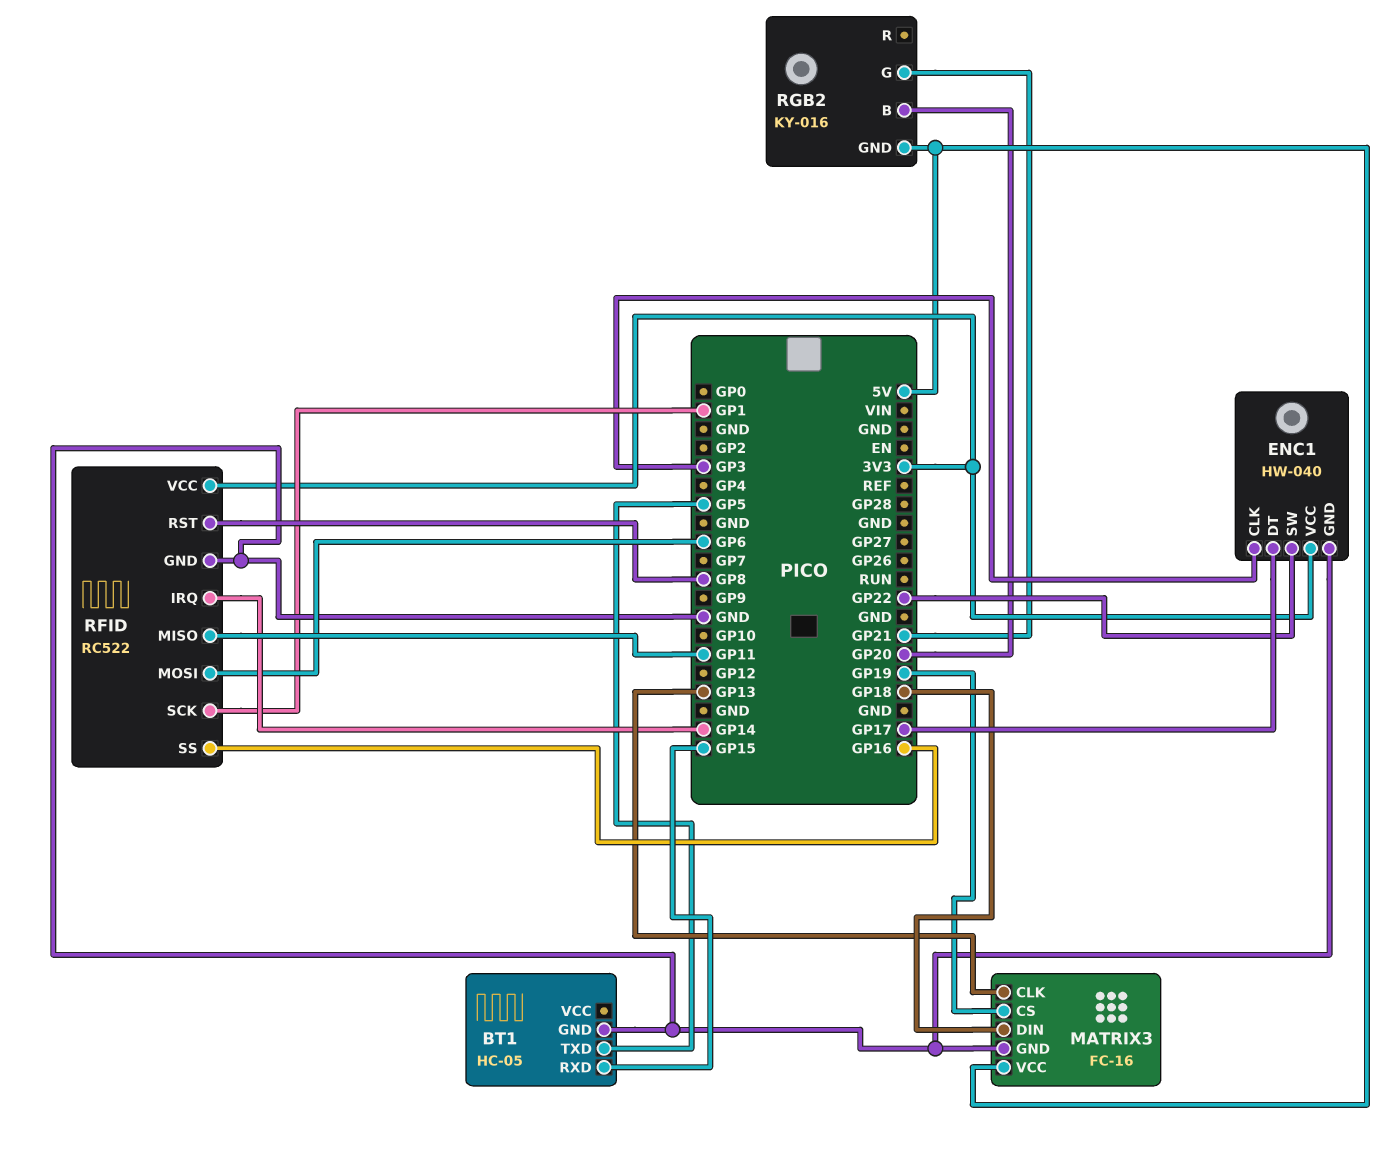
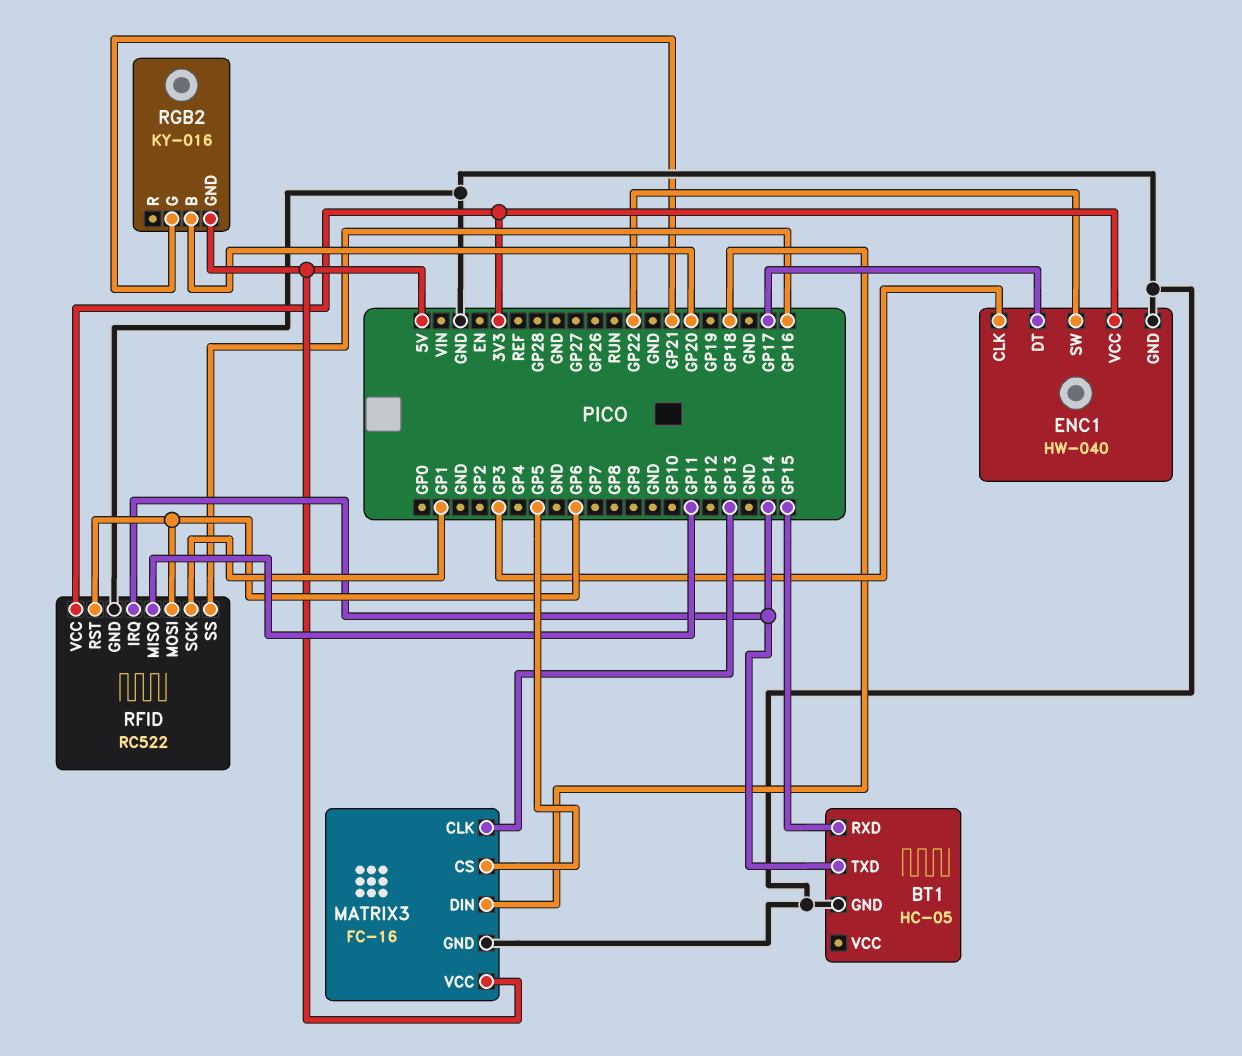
BT1 pin TXD: GP5 -> GP14
MATRIX3 pin CS: GP19 -> GP5
RFID pin RST: GP8 -> GP6

